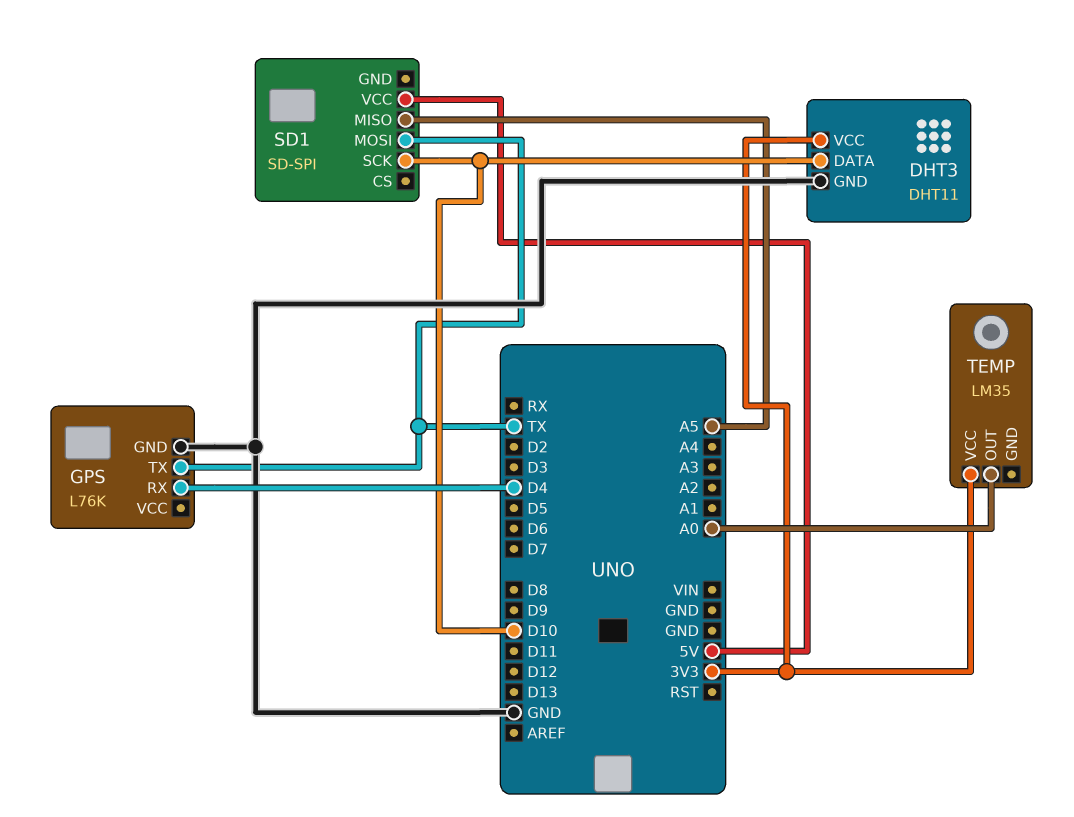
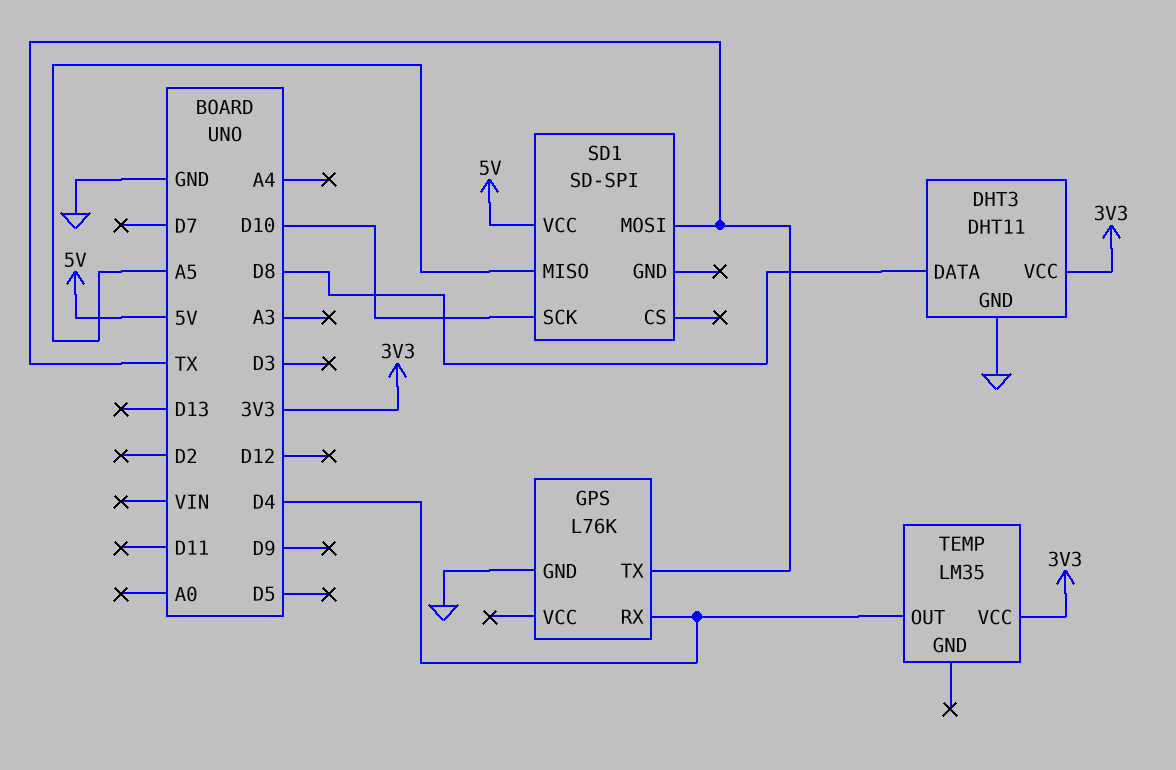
DHT3 pin DATA: D10 -> D8
TEMP pin OUT: A0 -> D4

